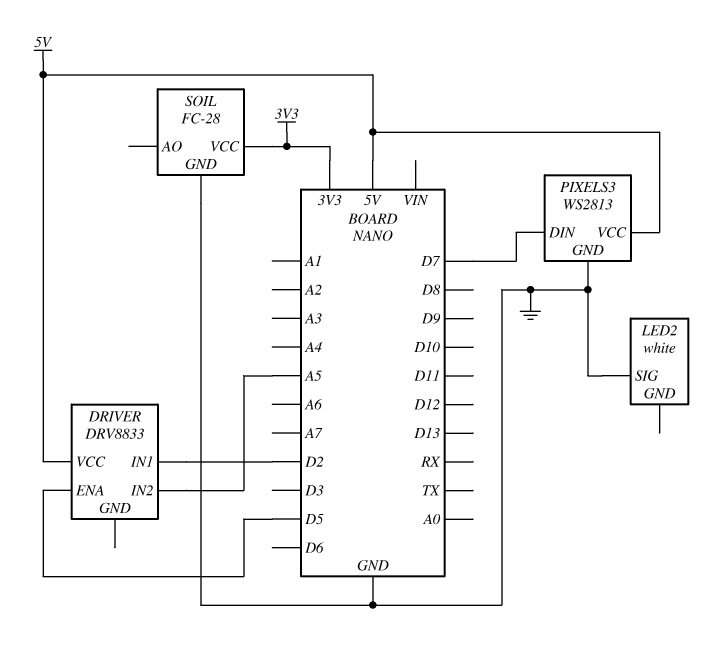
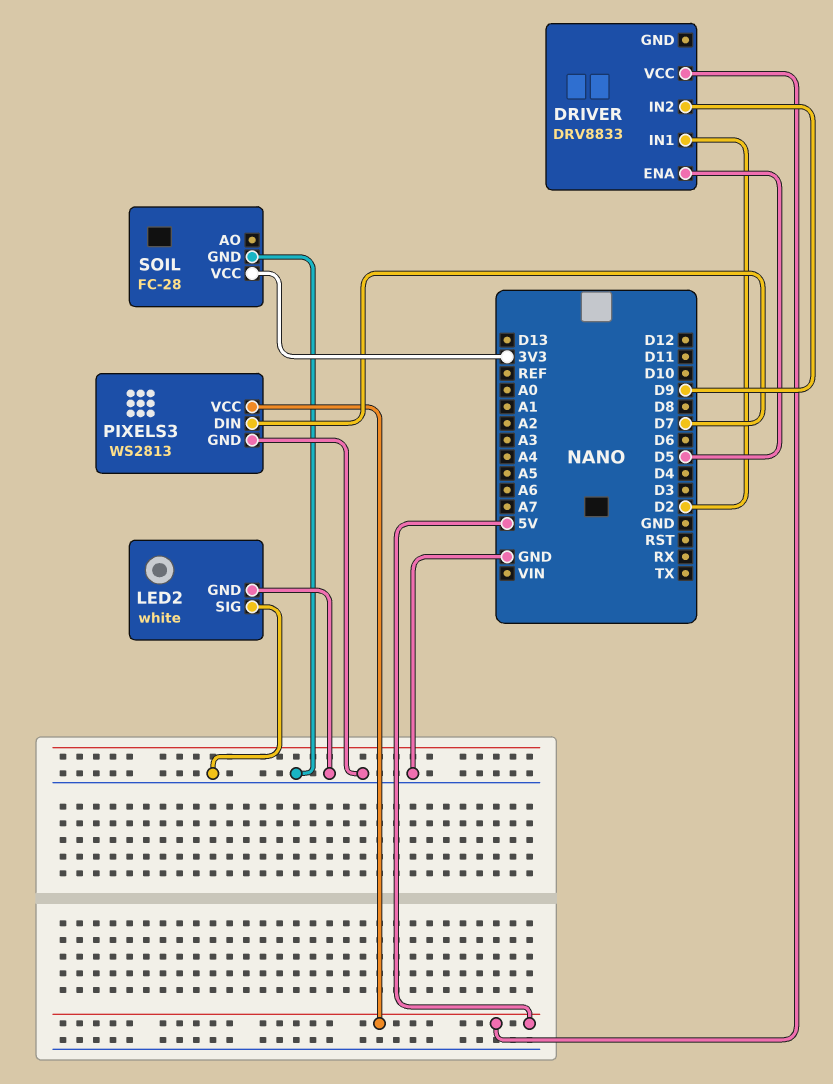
DRIVER pin IN2: A5 -> D9
LED2 pin GND: none -> GND

